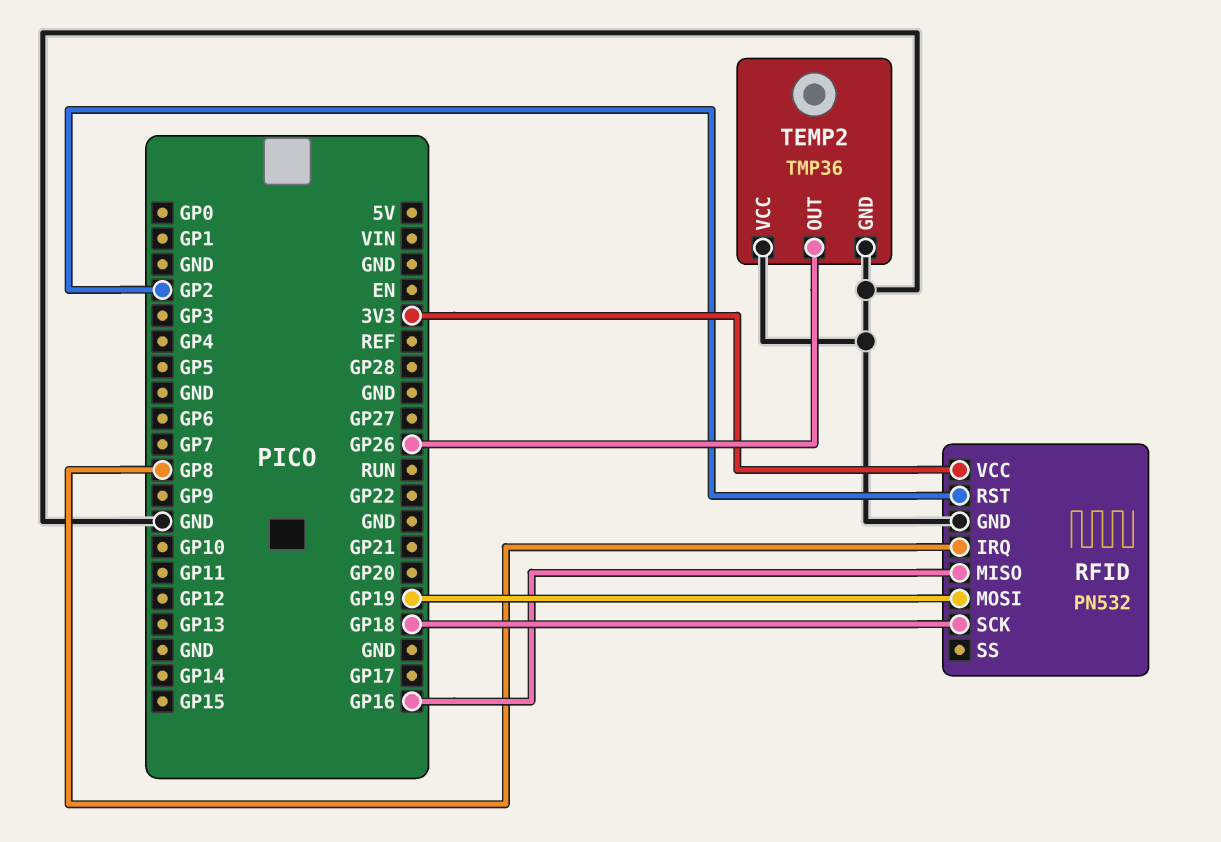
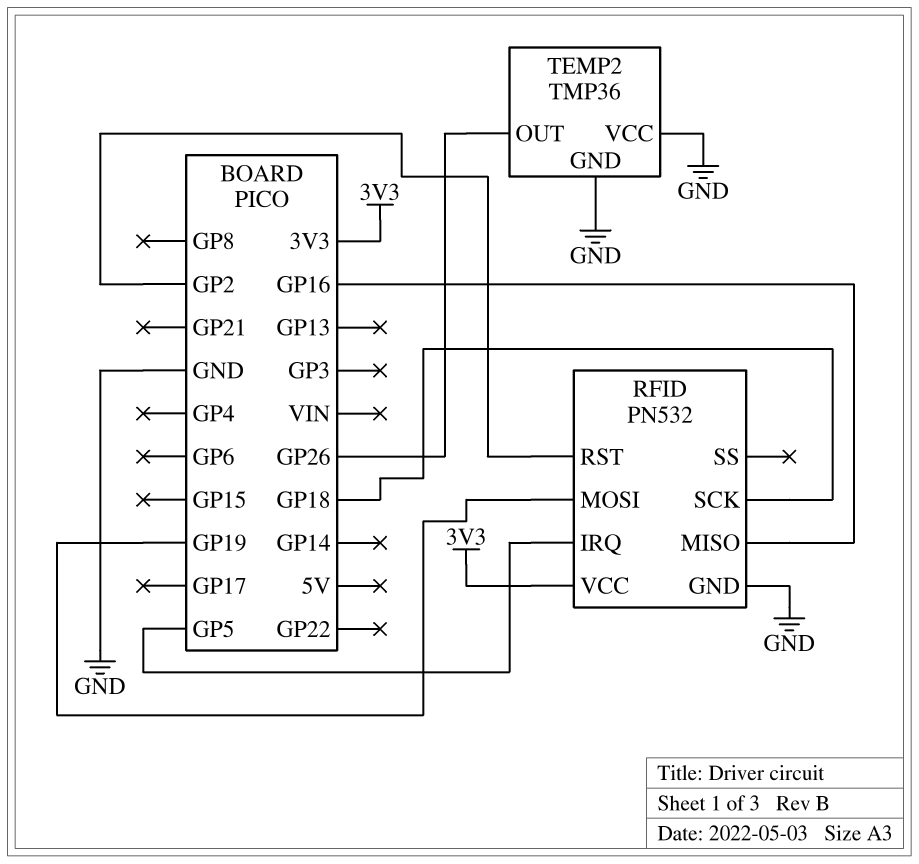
RFID pin IRQ: GP8 -> GP5

